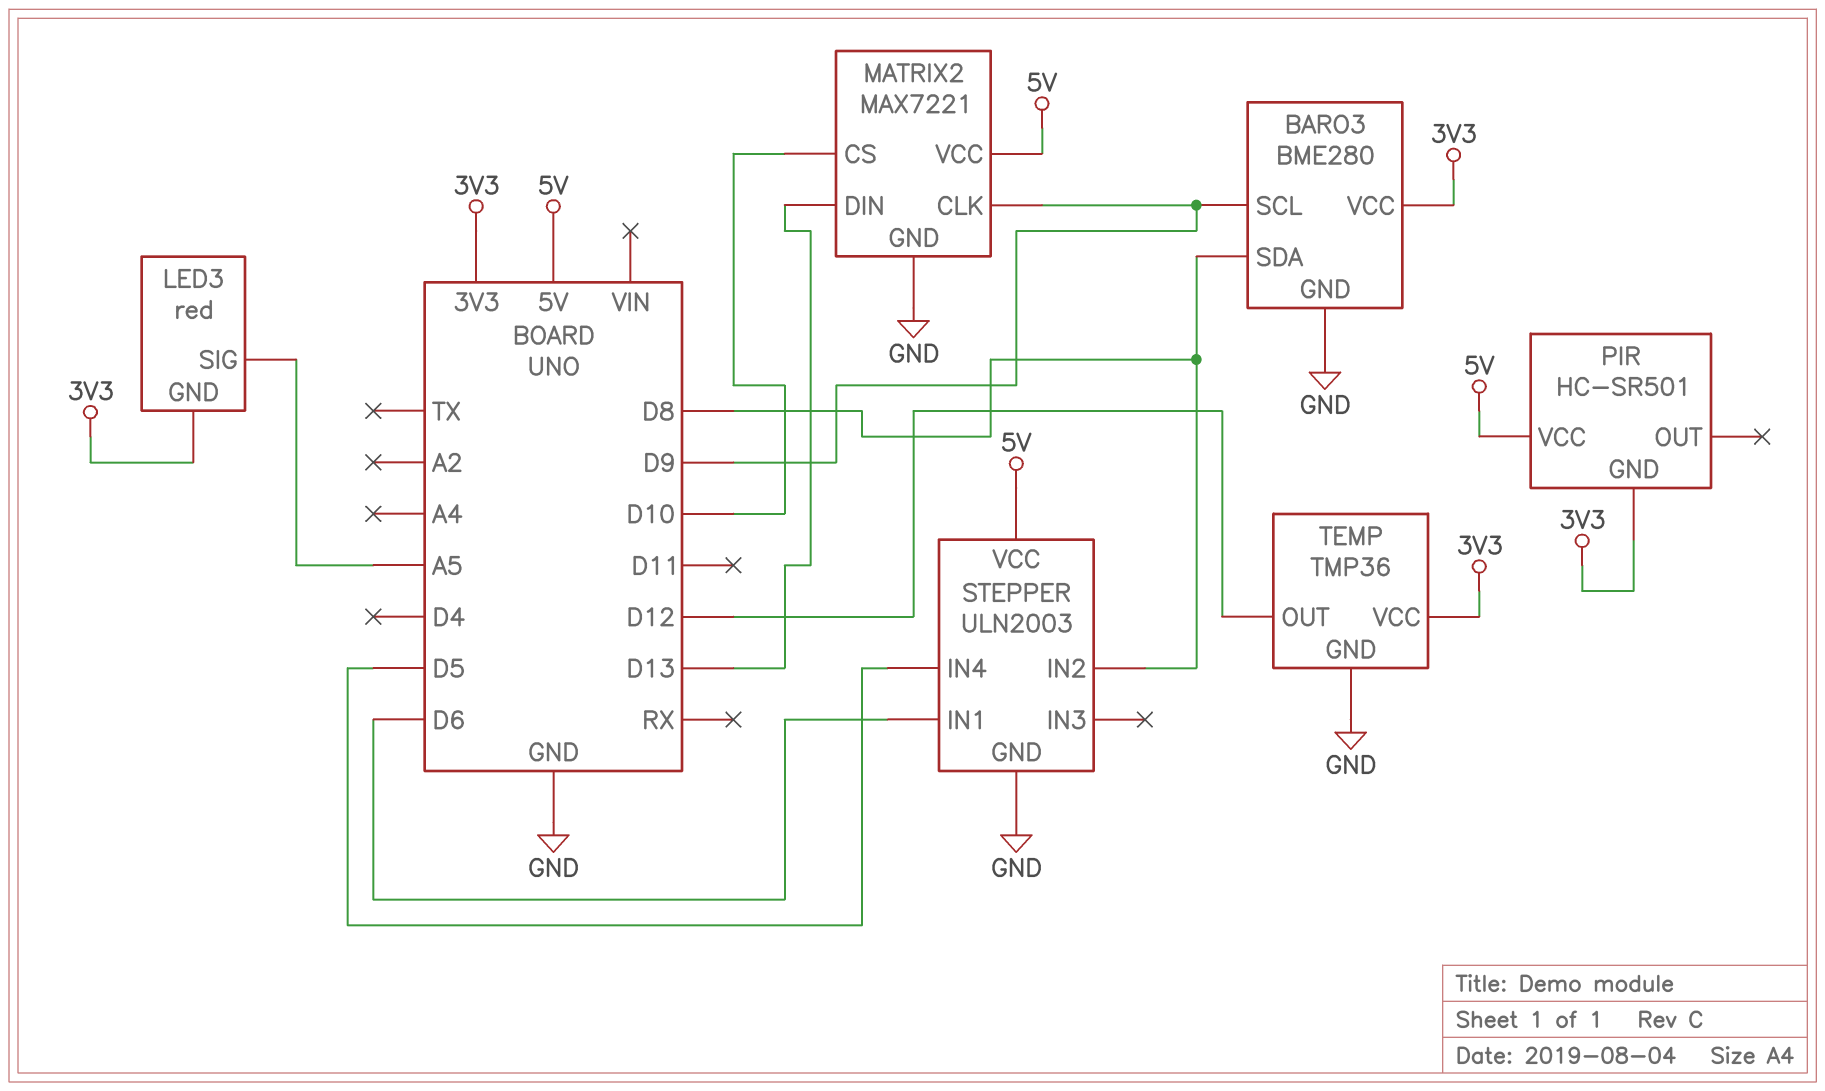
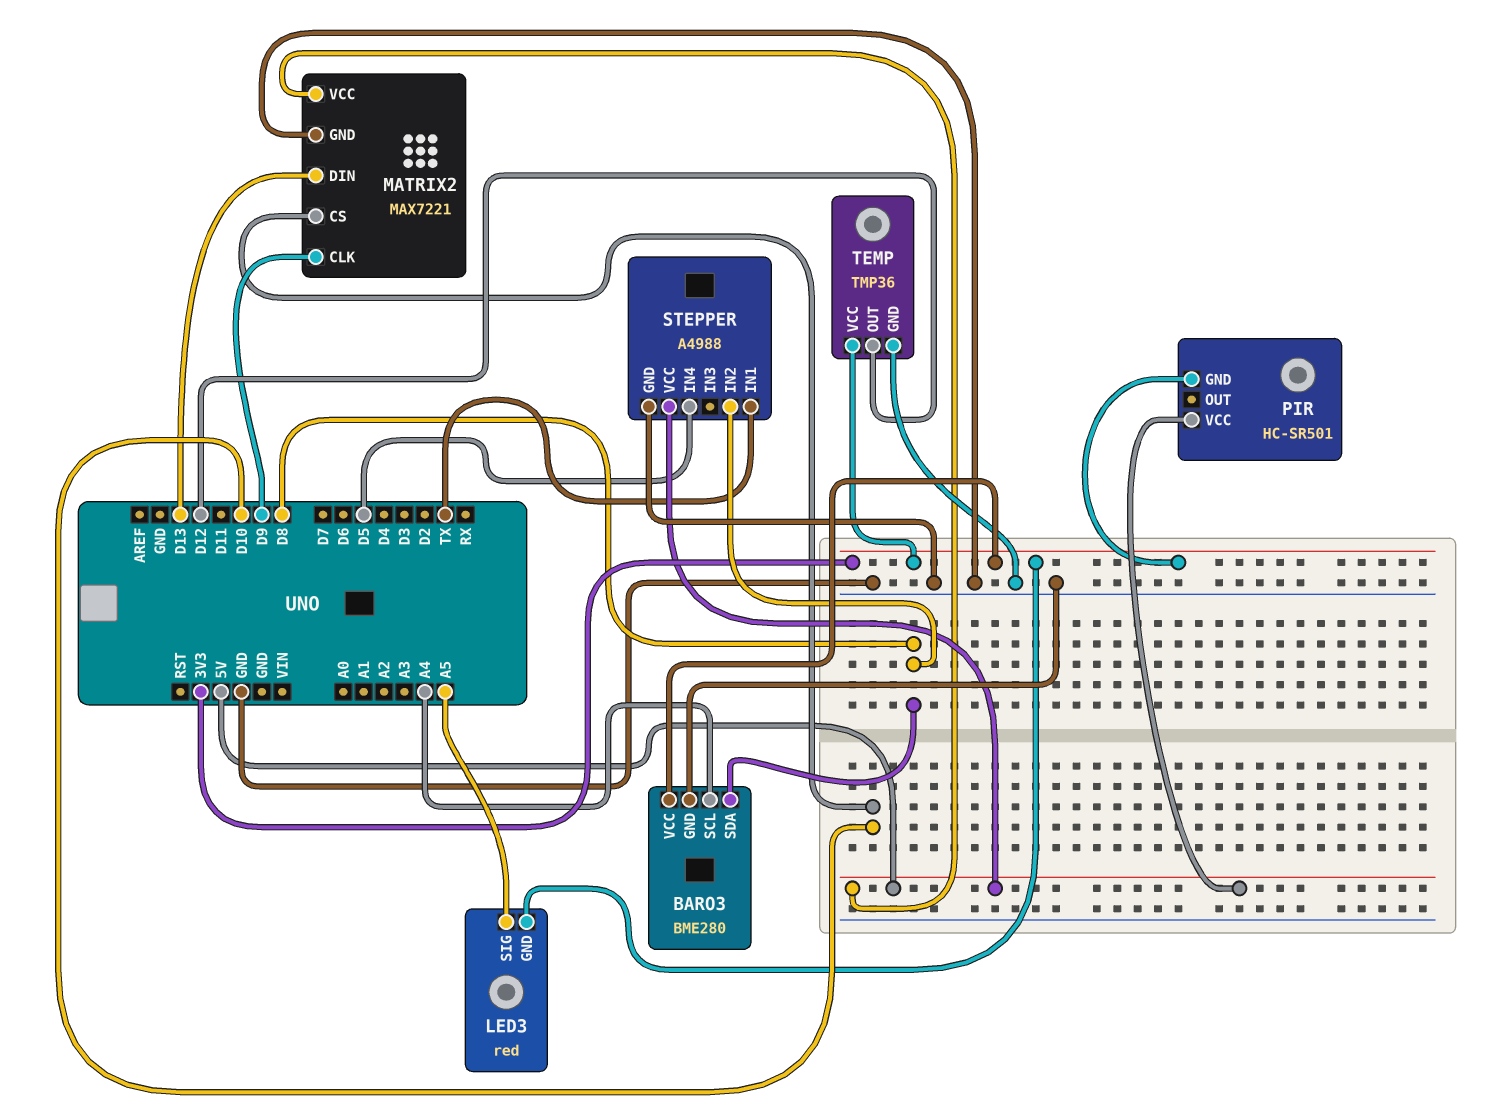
BARO3 pin SCL: D9 -> A4
STEPPER: ULN2003 -> A4988
STEPPER pin IN1: D6 -> TX

